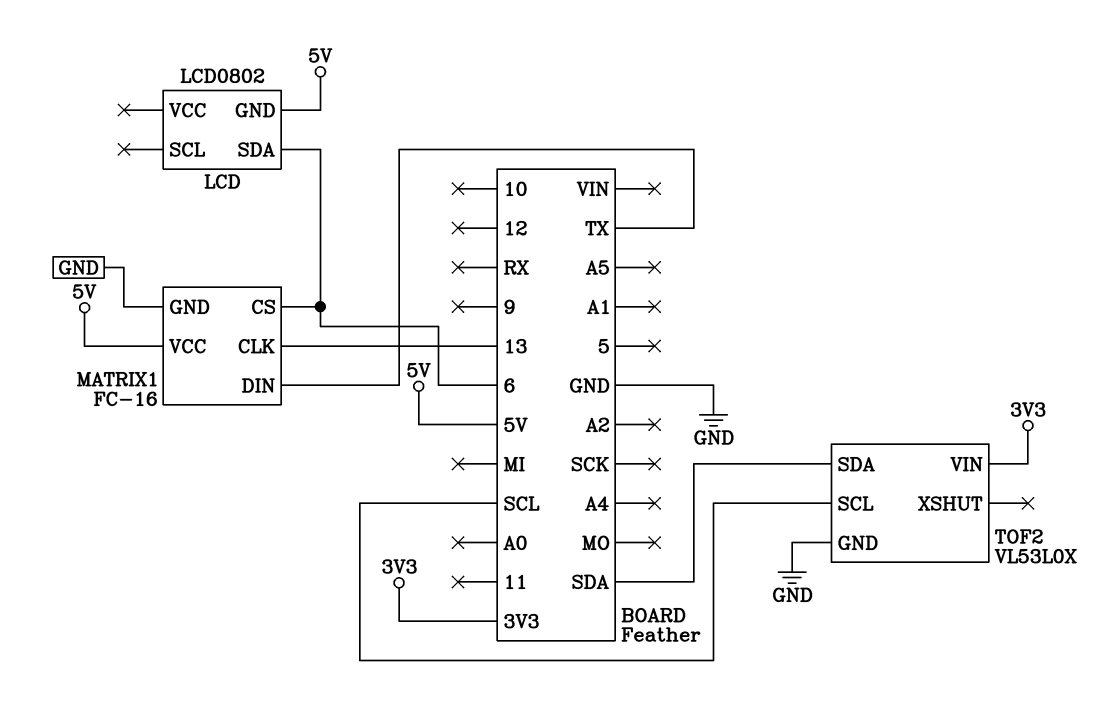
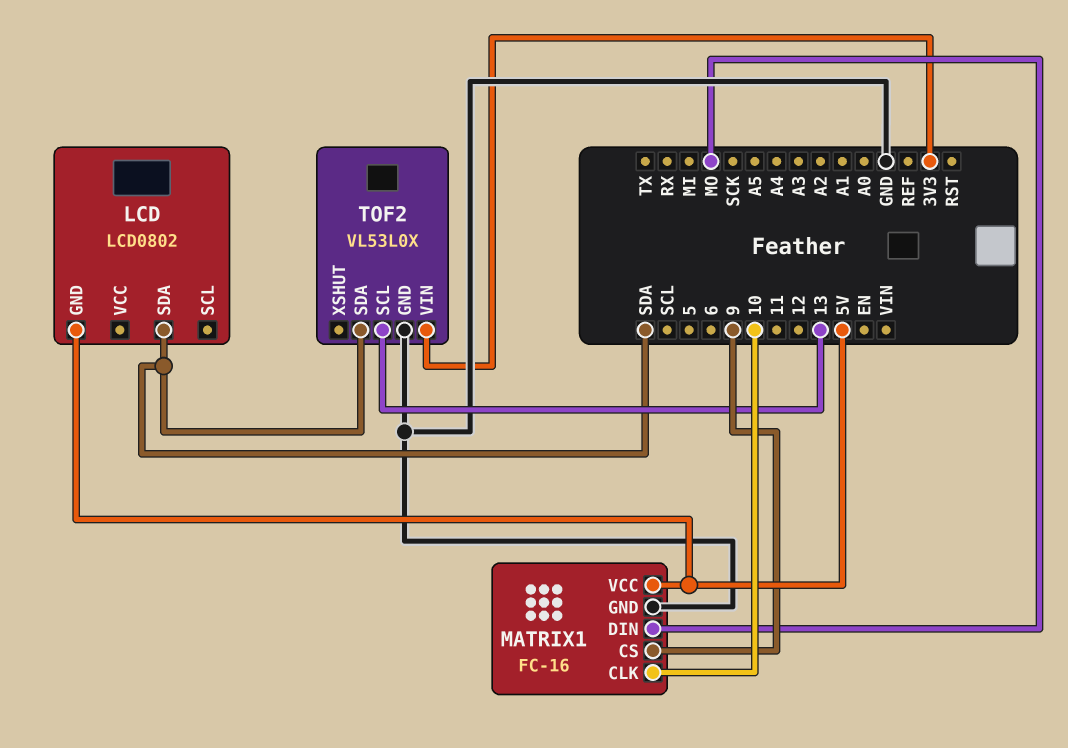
LCD pin SDA: 6 -> SDA
MATRIX1 pin CLK: 13 -> 10
MATRIX1 pin CS: 6 -> 9
MATRIX1 pin DIN: TX -> MO
TOF2 pin SCL: SCL -> 13

